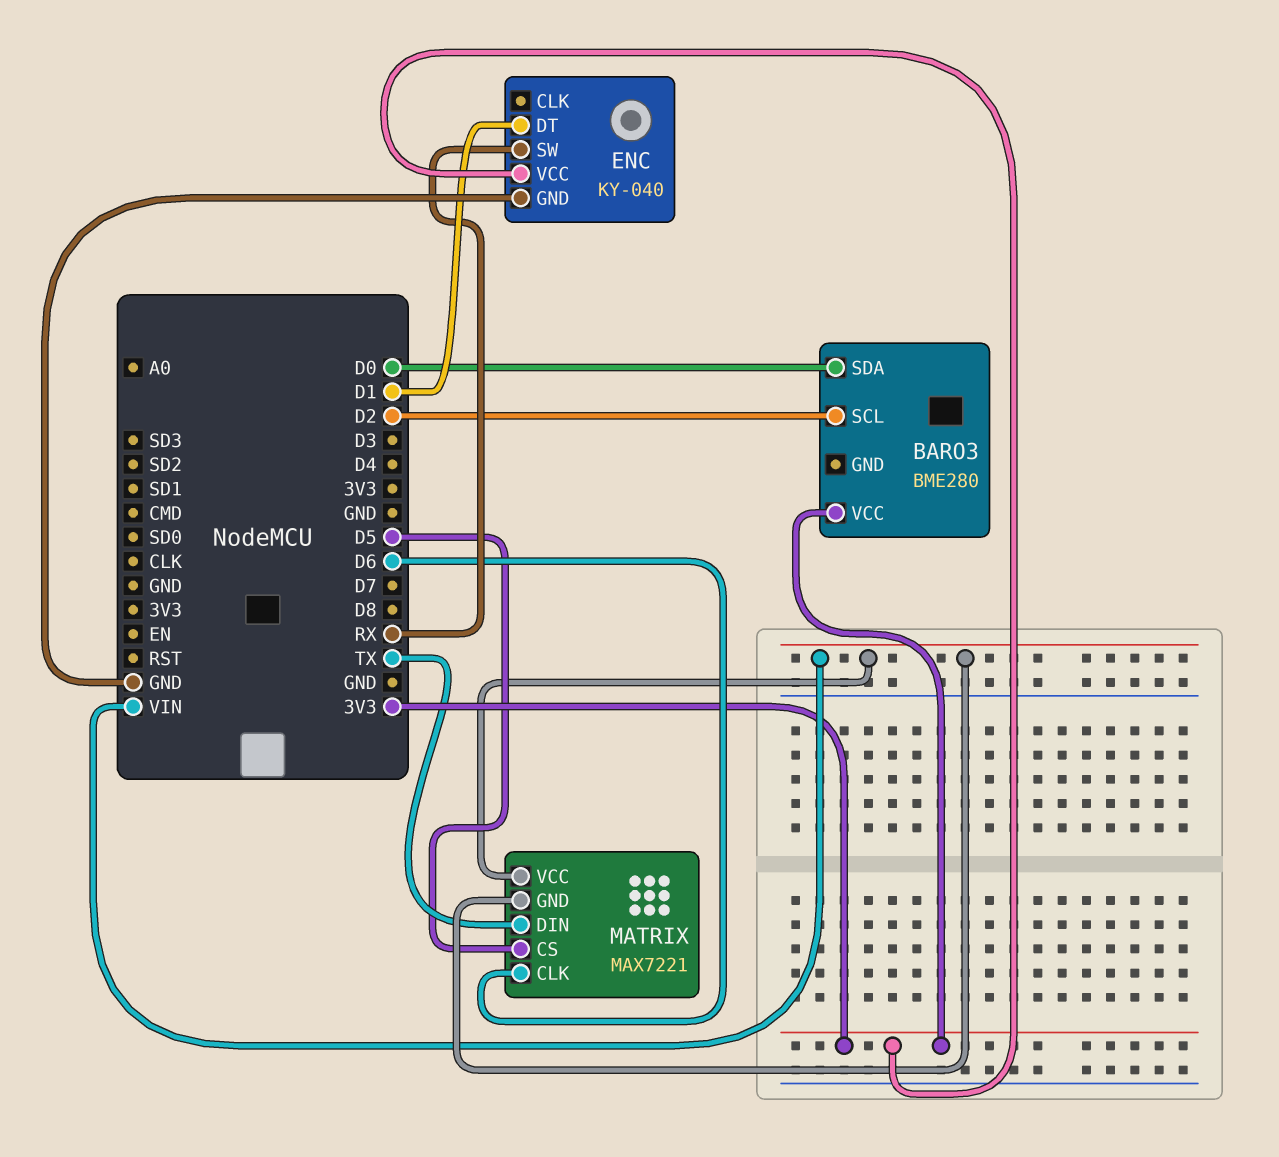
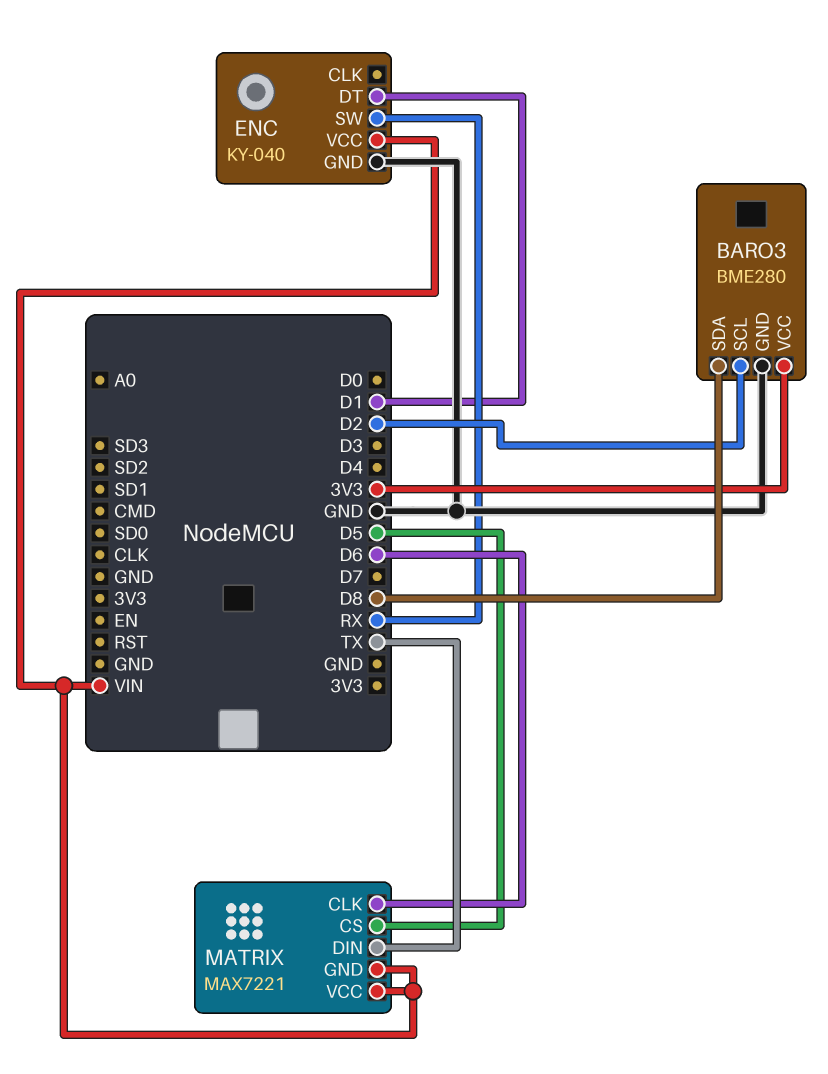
BARO3 pin GND: none -> GND
BARO3 pin SDA: D0 -> D8
ENC pin VCC: 3V3 -> VIN

